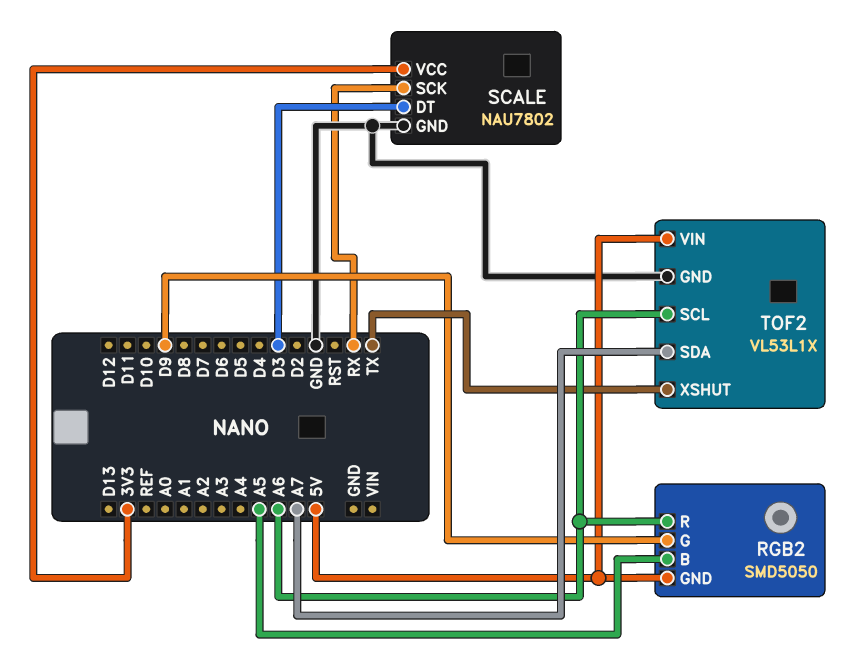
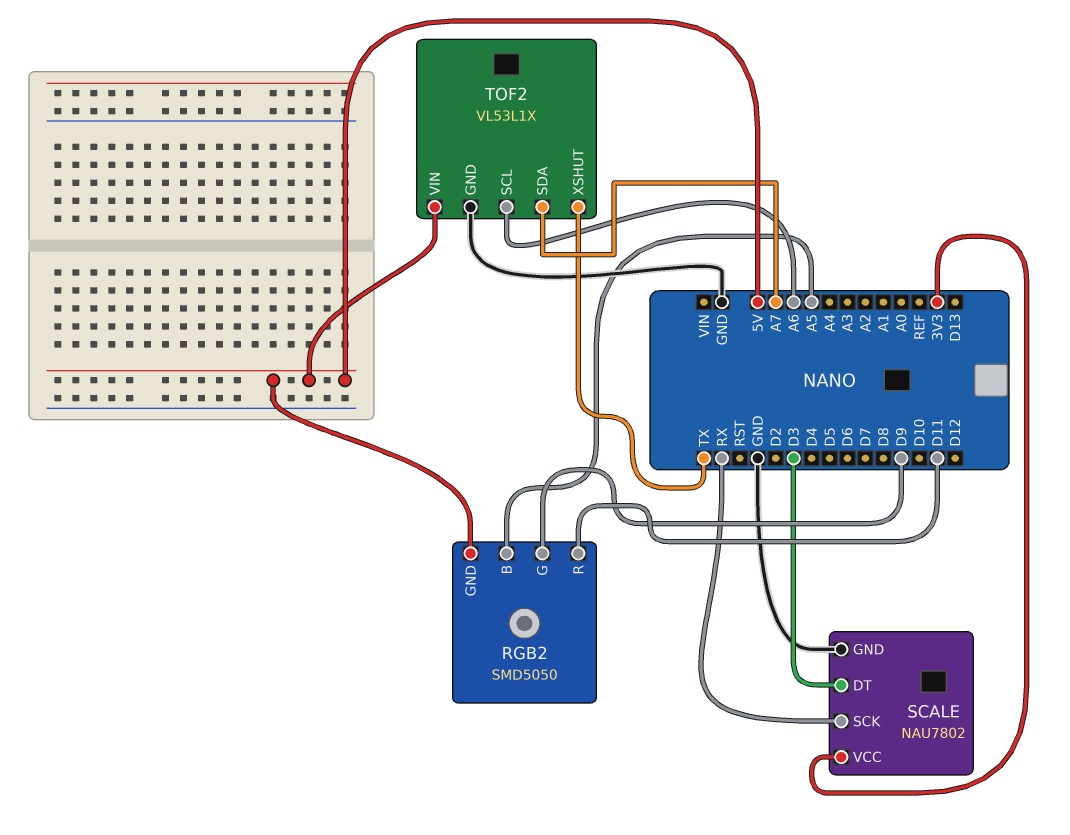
RGB2 pin R: A6 -> D11

